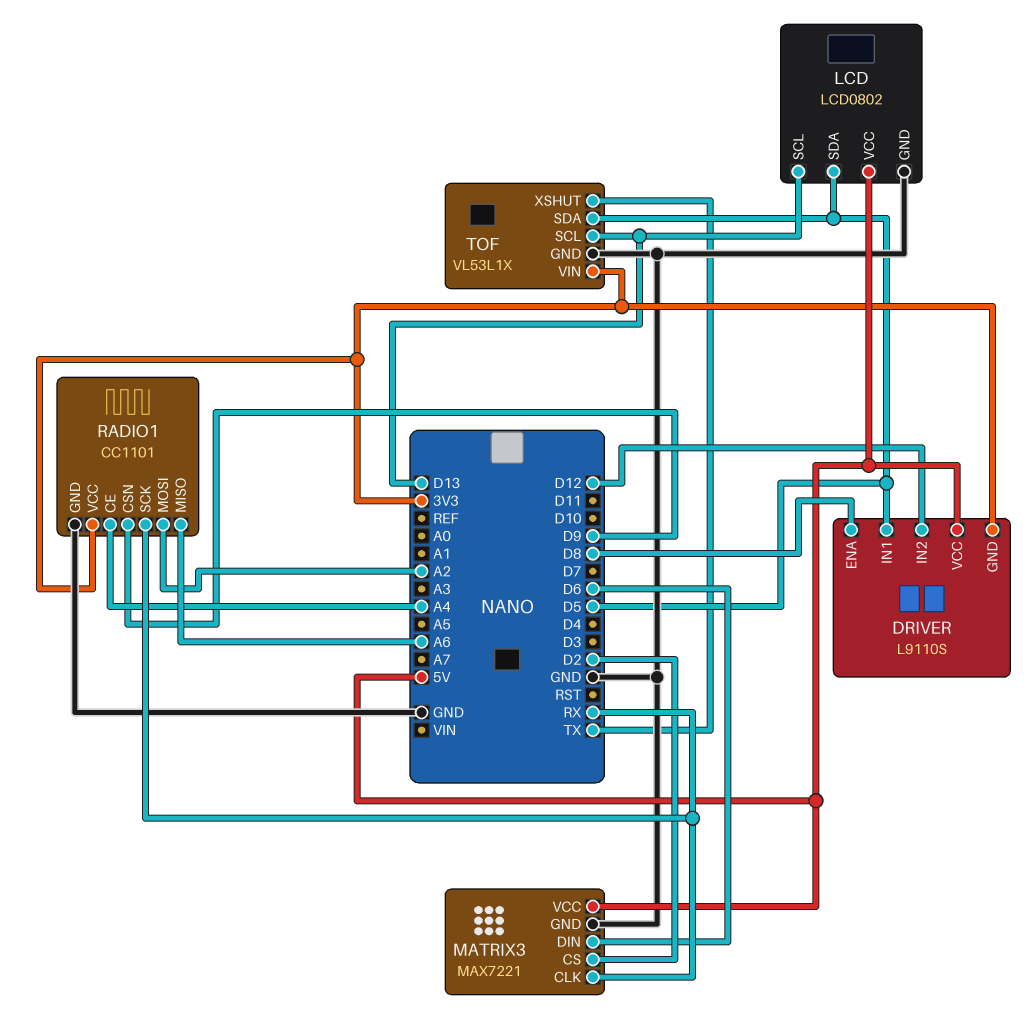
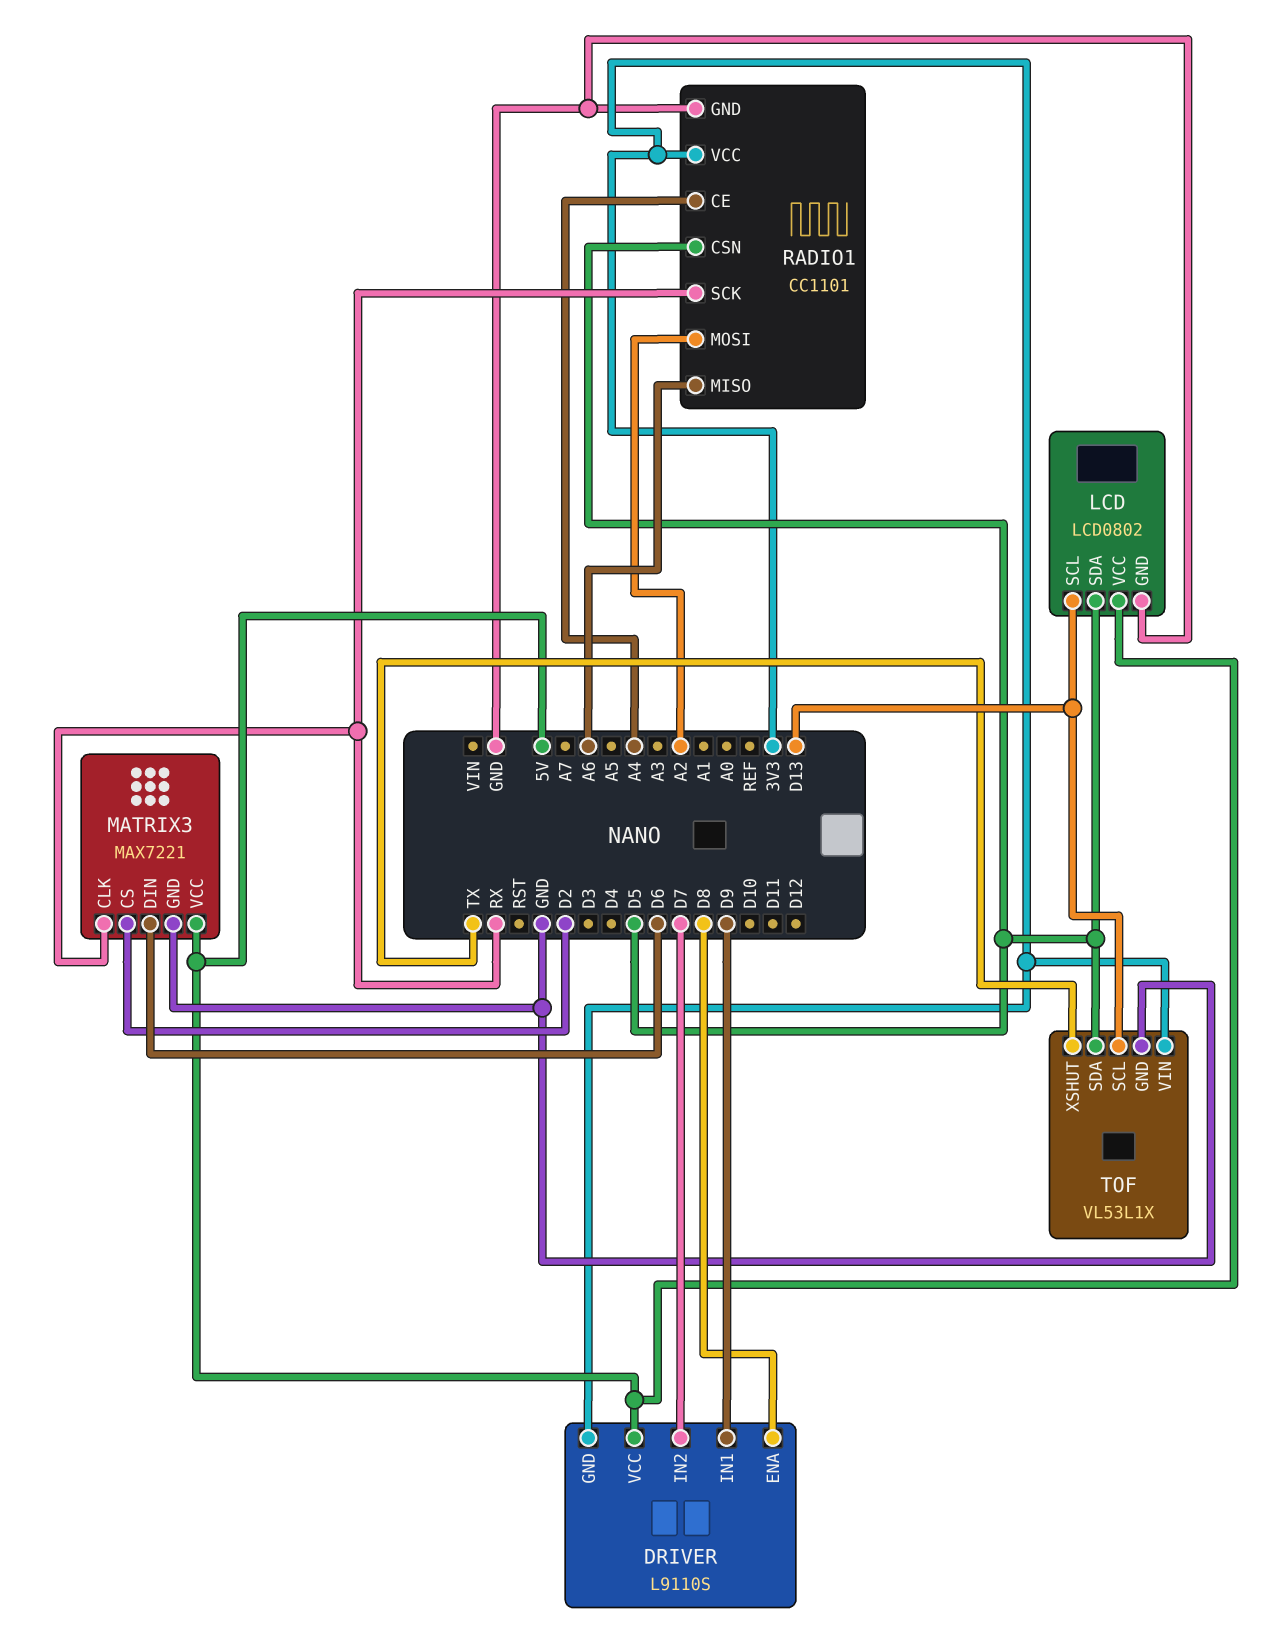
DRIVER pin IN1: D5 -> D9
DRIVER pin IN2: D12 -> D7
RADIO1 pin CSN: D9 -> D5

